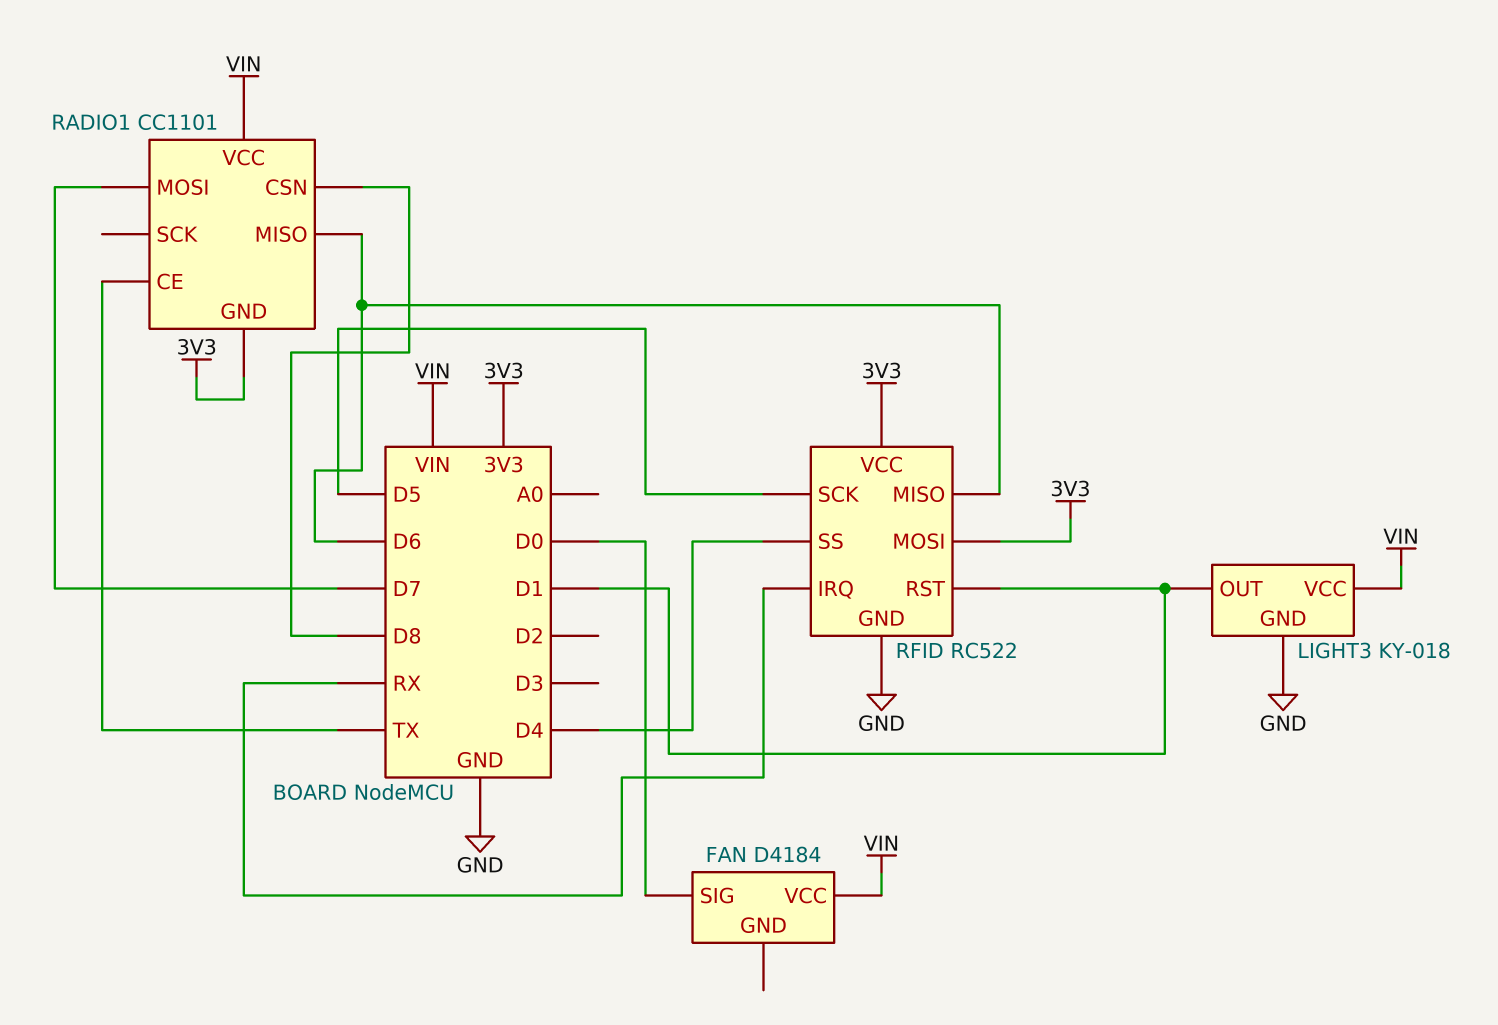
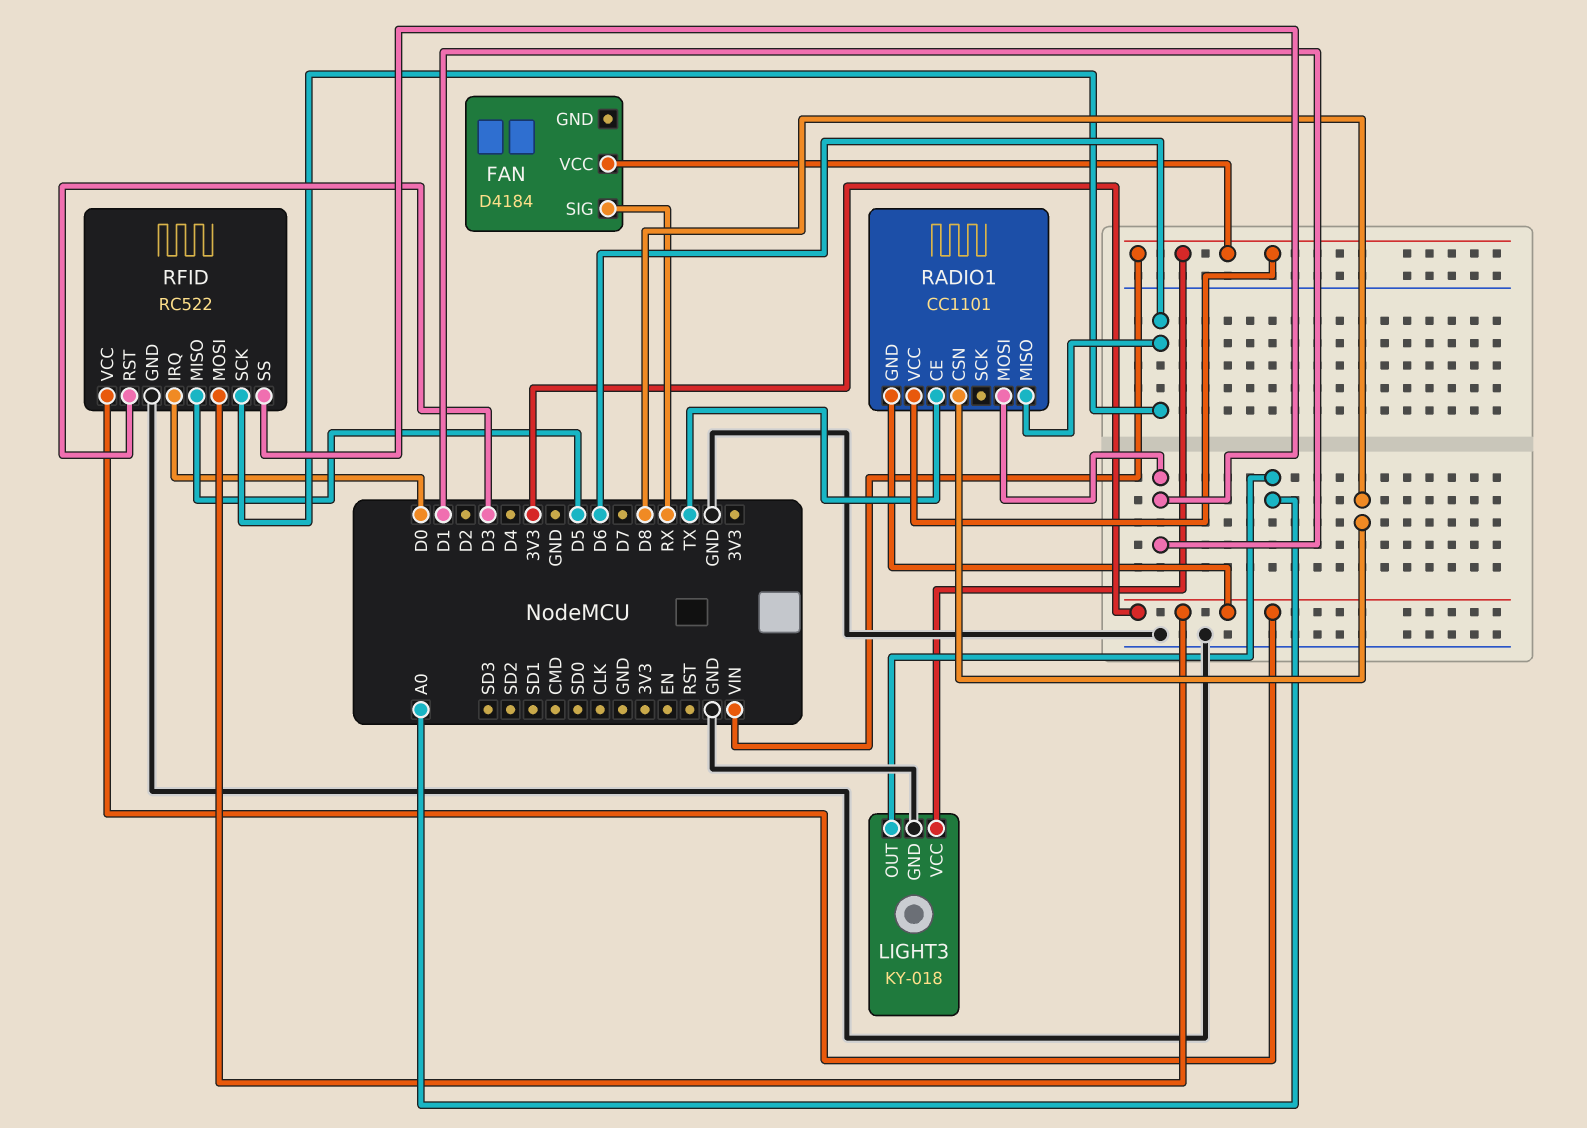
FAN pin SIG: D0 -> RX
LIGHT3 pin OUT: D1 -> A0
RADIO1 pin MOSI: D7 -> D1
RFID pin IRQ: RX -> D0
RFID pin MISO: D6 -> D5
RFID pin RST: D1 -> D3
RFID pin SCK: D5 -> D6
RFID pin SS: D4 -> D1

